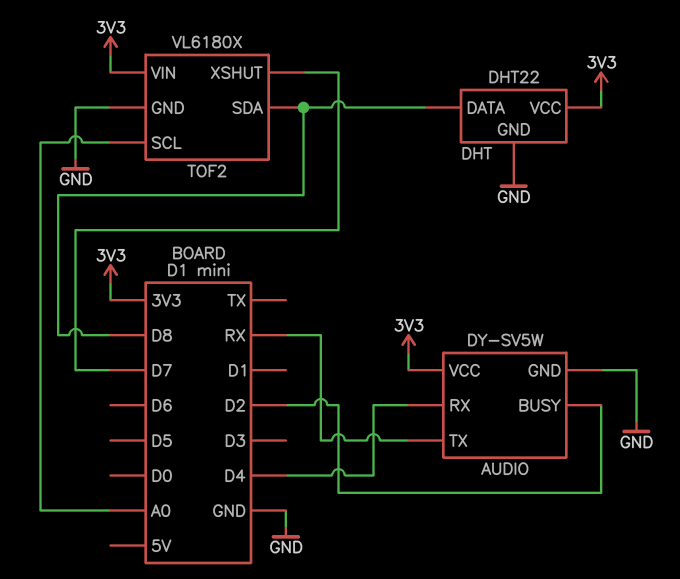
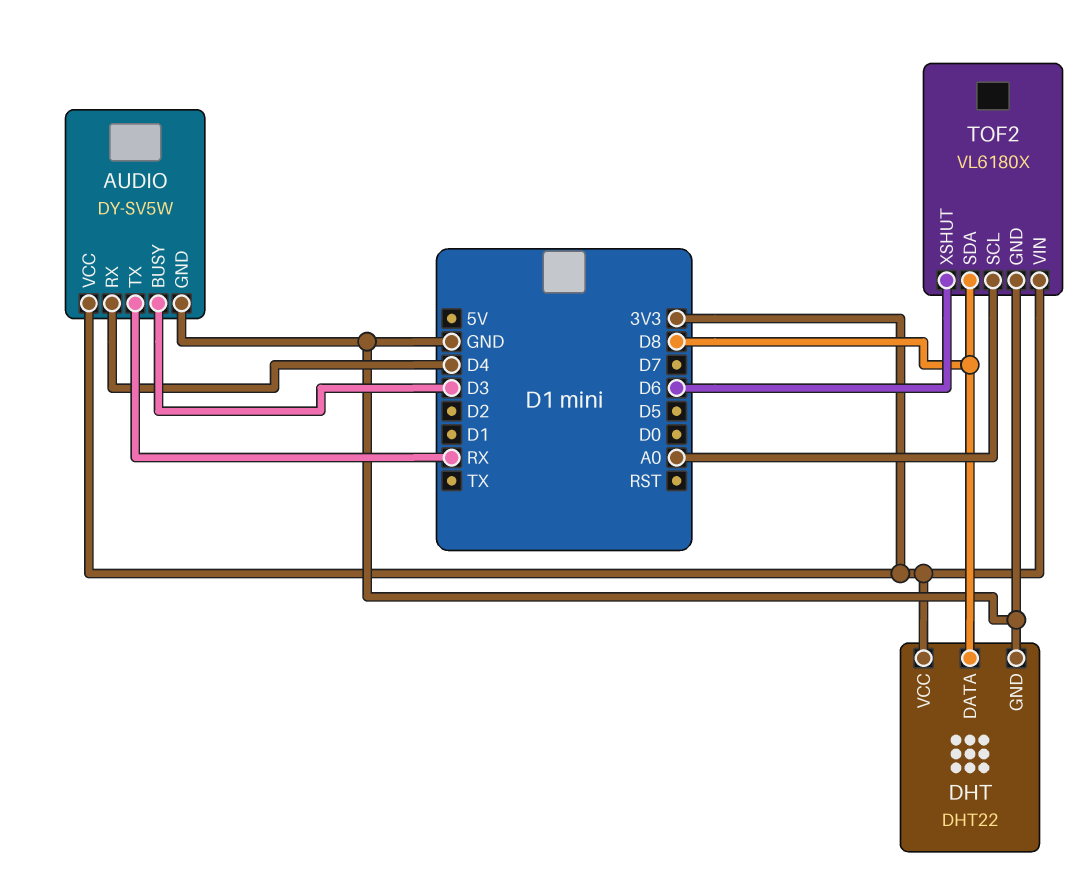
AUDIO pin BUSY: D2 -> D3
TOF2 pin XSHUT: D7 -> D6

